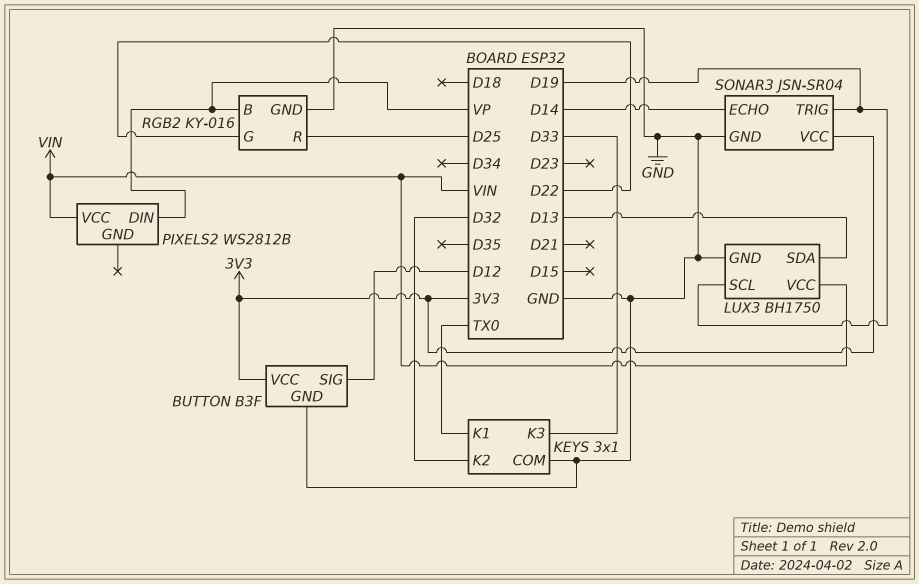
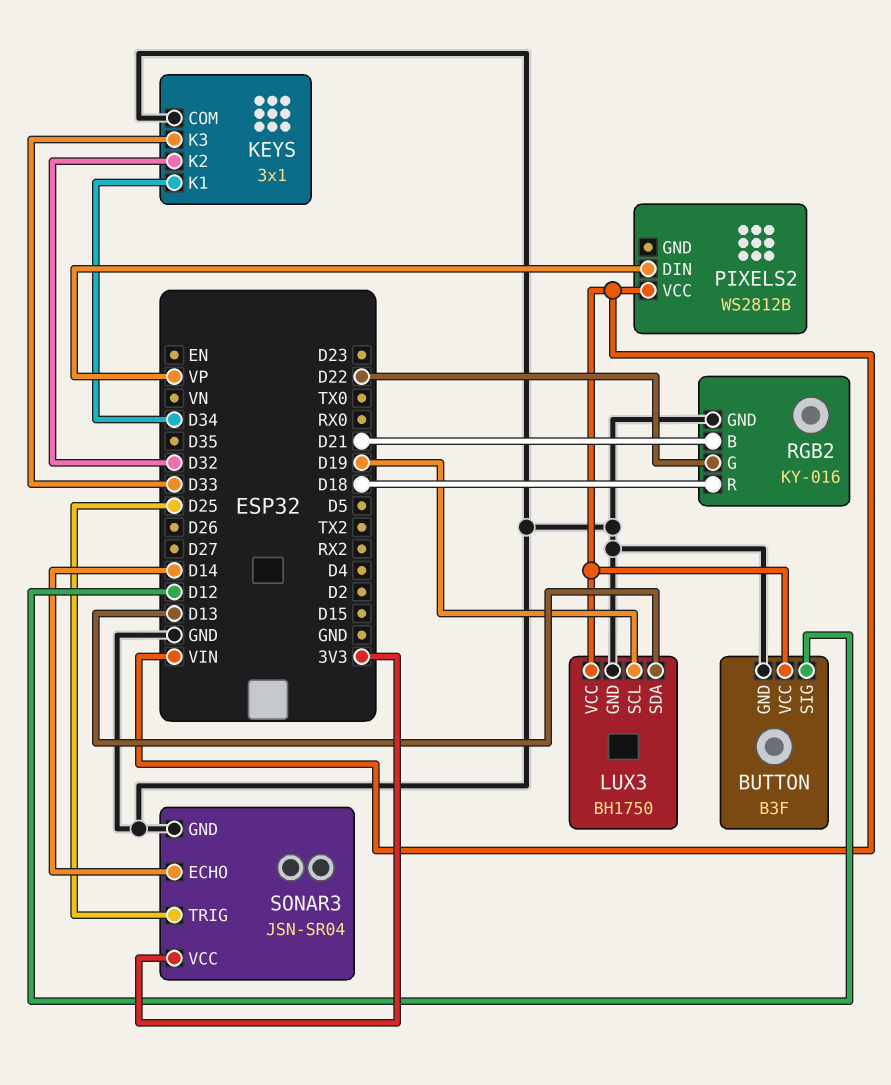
BUTTON pin VCC: 3V3 -> VIN
KEYS pin K1: TX0 -> D34
RGB2 pin B: VP -> D21
RGB2 pin R: D25 -> D18
SONAR3 pin TRIG: D19 -> D25

